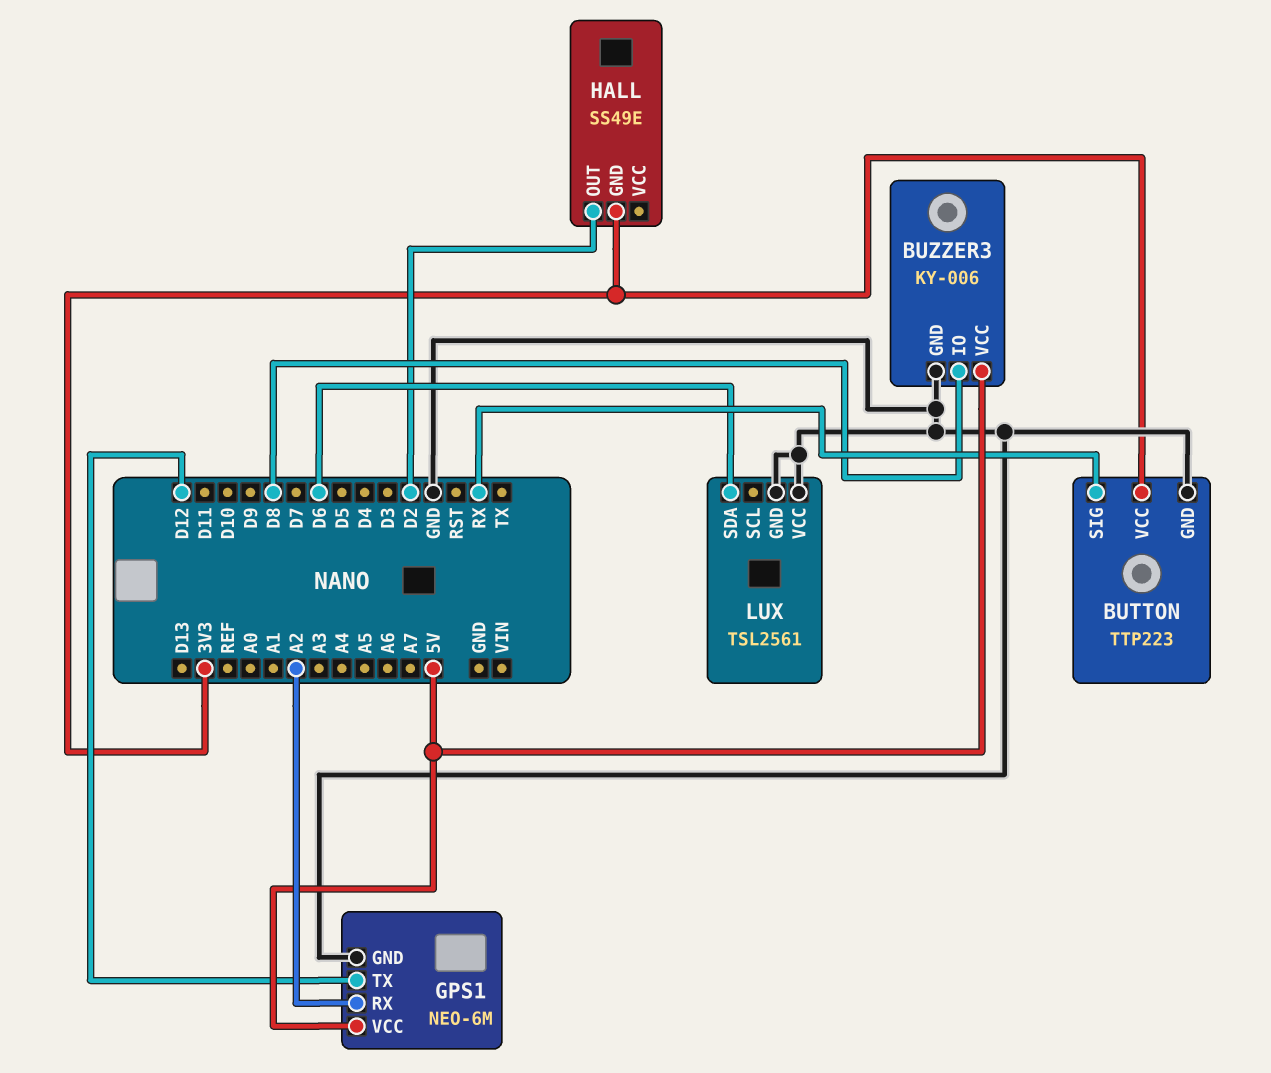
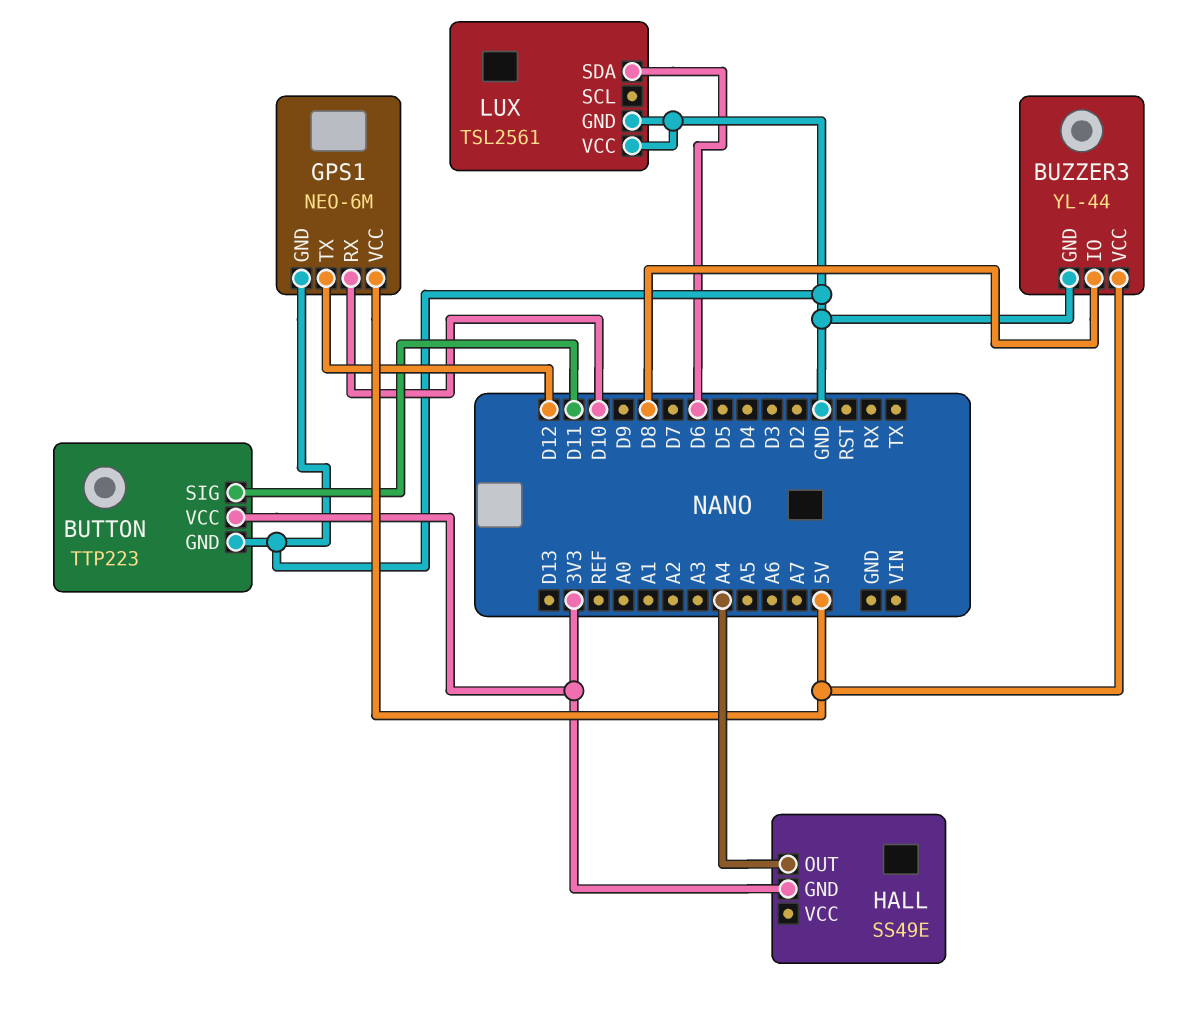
BUTTON pin SIG: RX -> D11
BUZZER3: KY-006 -> YL-44
GPS1 pin RX: A2 -> D10
HALL pin OUT: D2 -> A4

